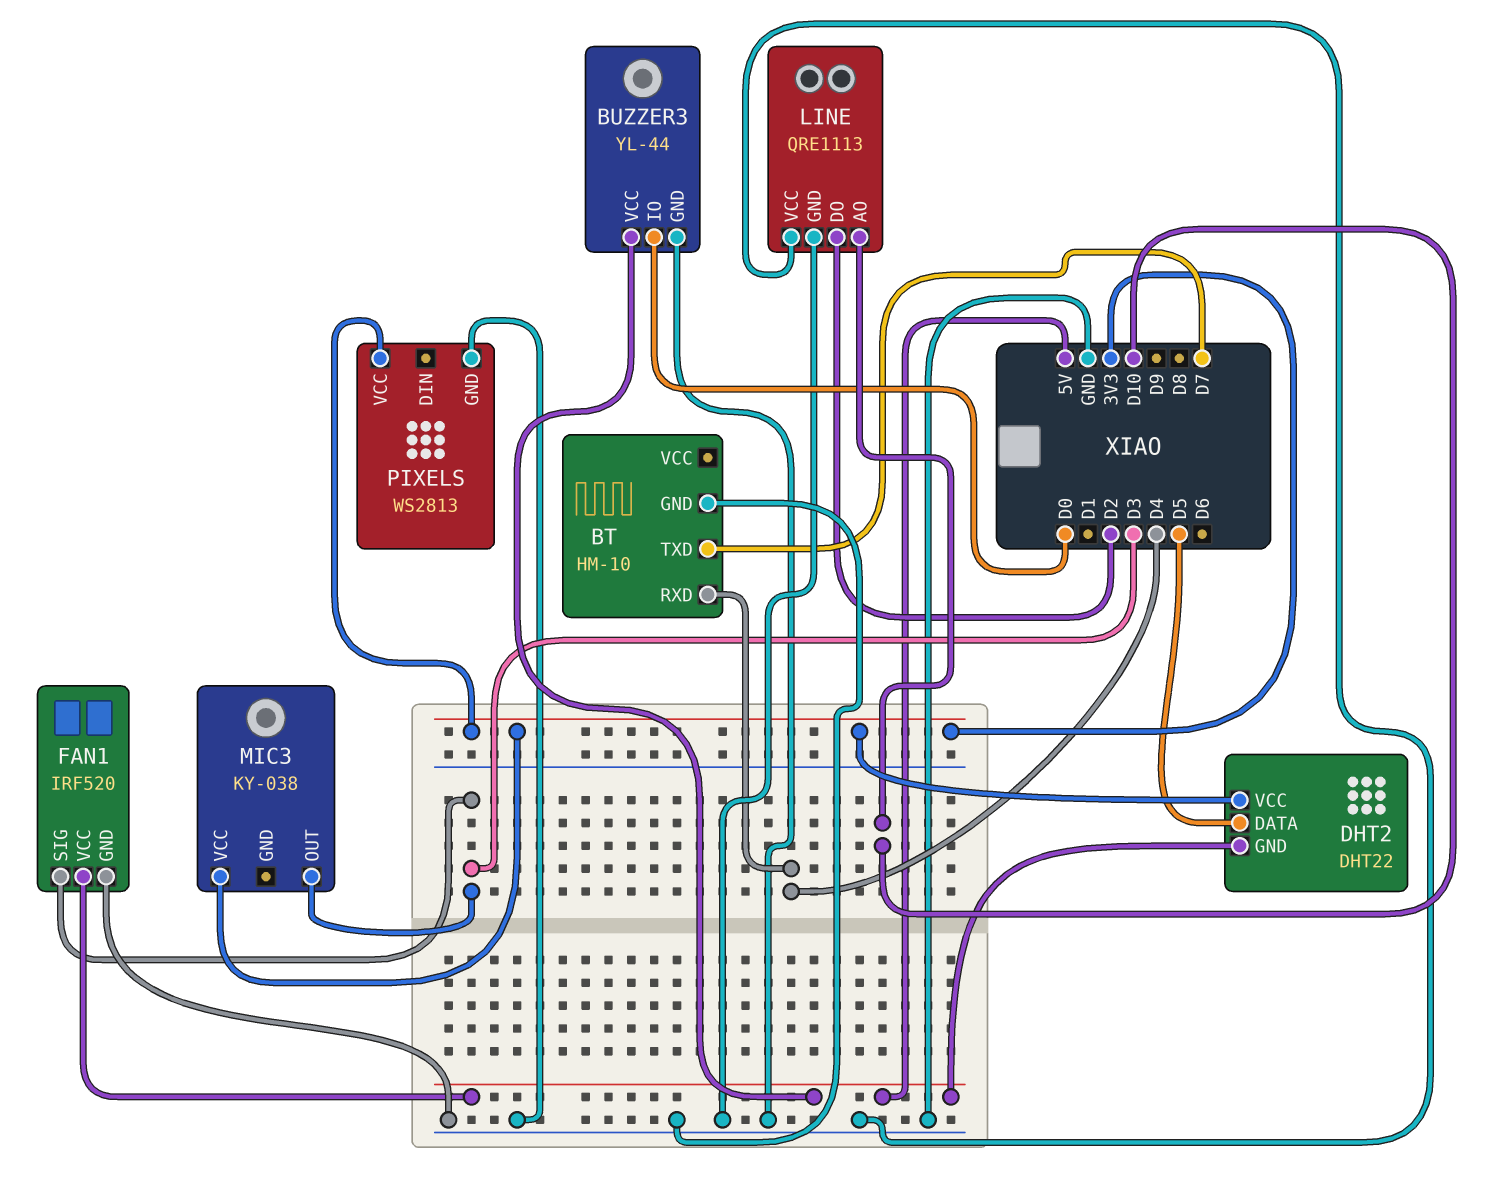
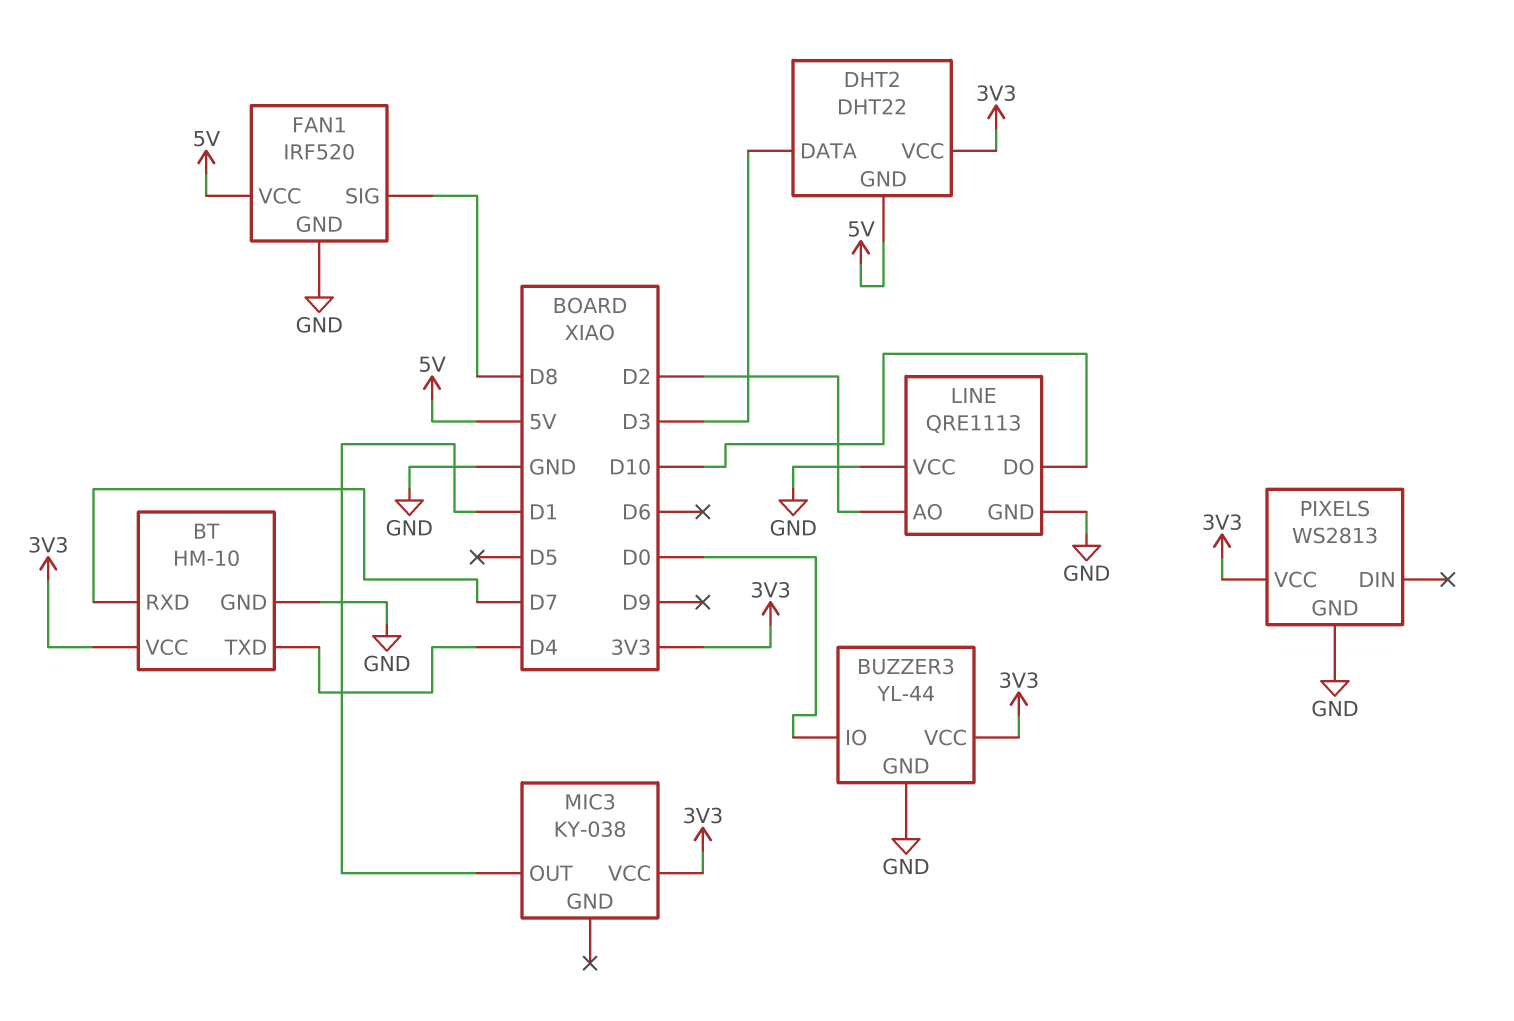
BT pin RXD: D4 -> D7
BT pin TXD: D7 -> D4
BT pin VCC: none -> 3V3
BUZZER3 pin VCC: 5V -> 3V3
DHT2 pin DATA: D5 -> D3
FAN1 pin SIG: D3 -> D8
LINE pin AO: D10 -> D2
LINE pin DO: D2 -> D10
MIC3 pin OUT: D3 -> D1

